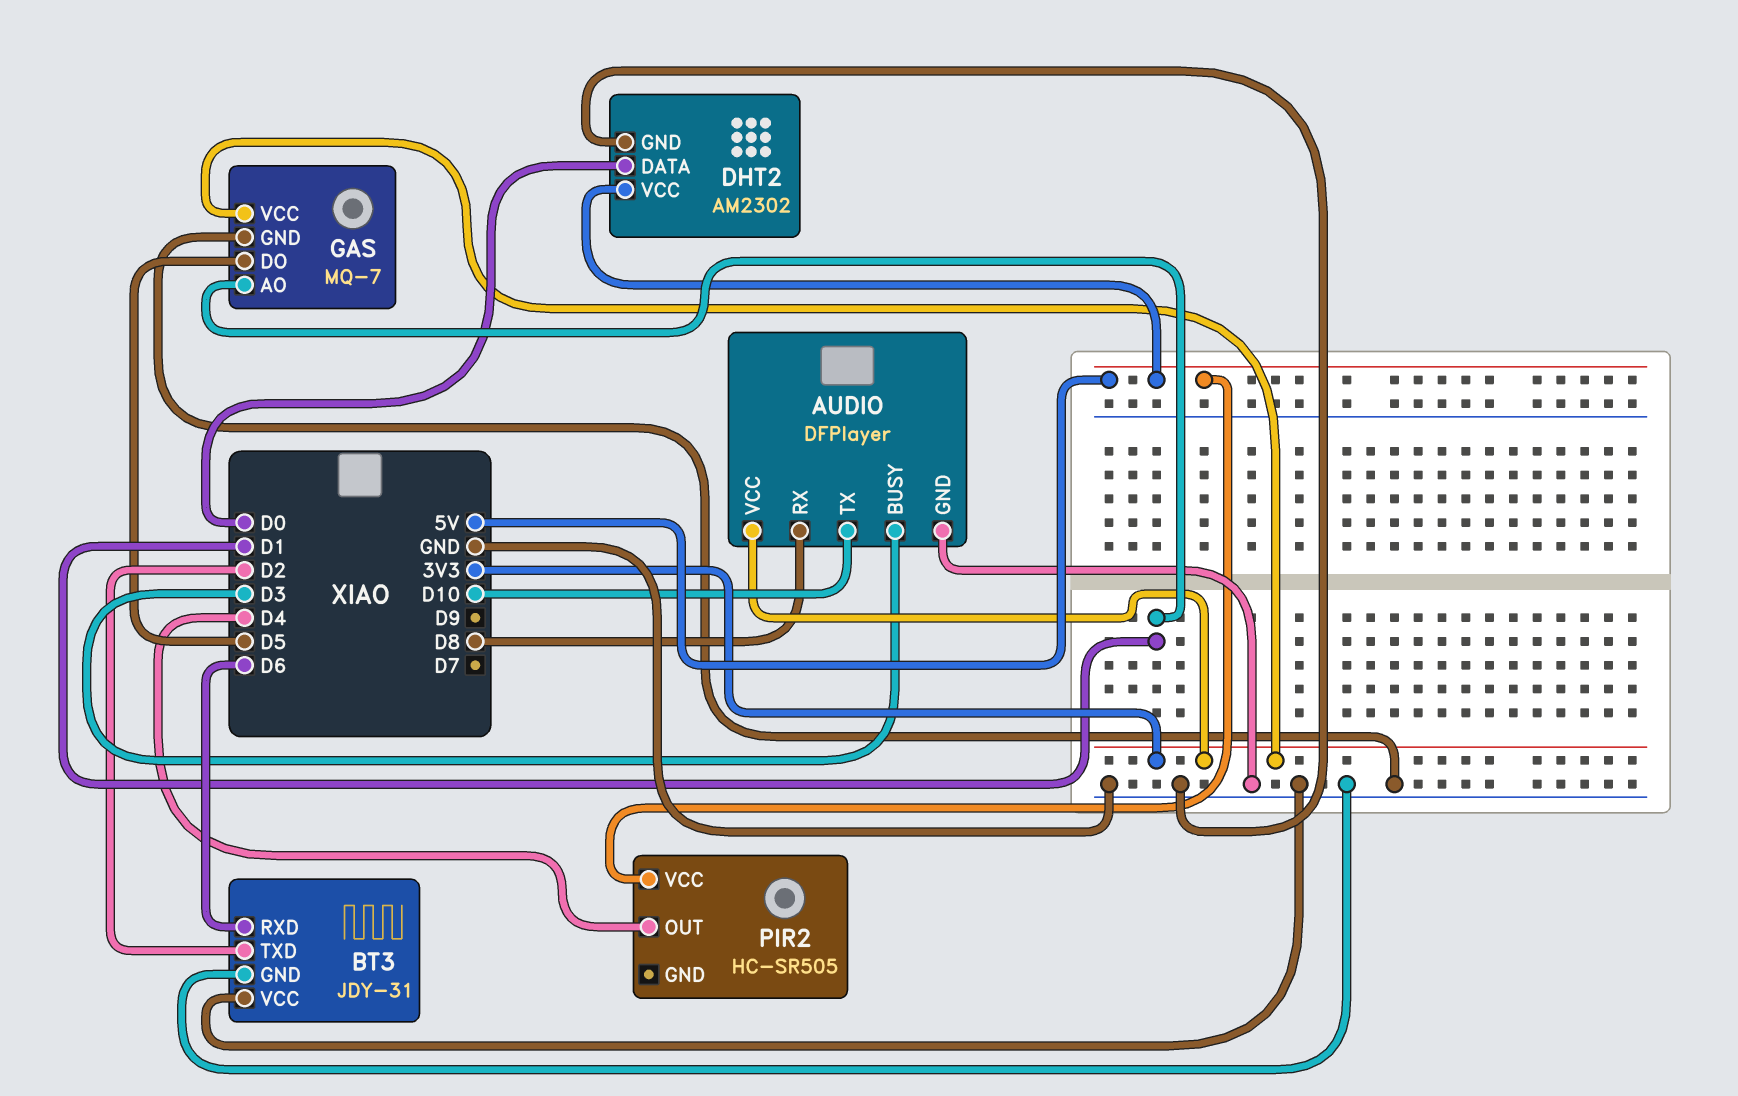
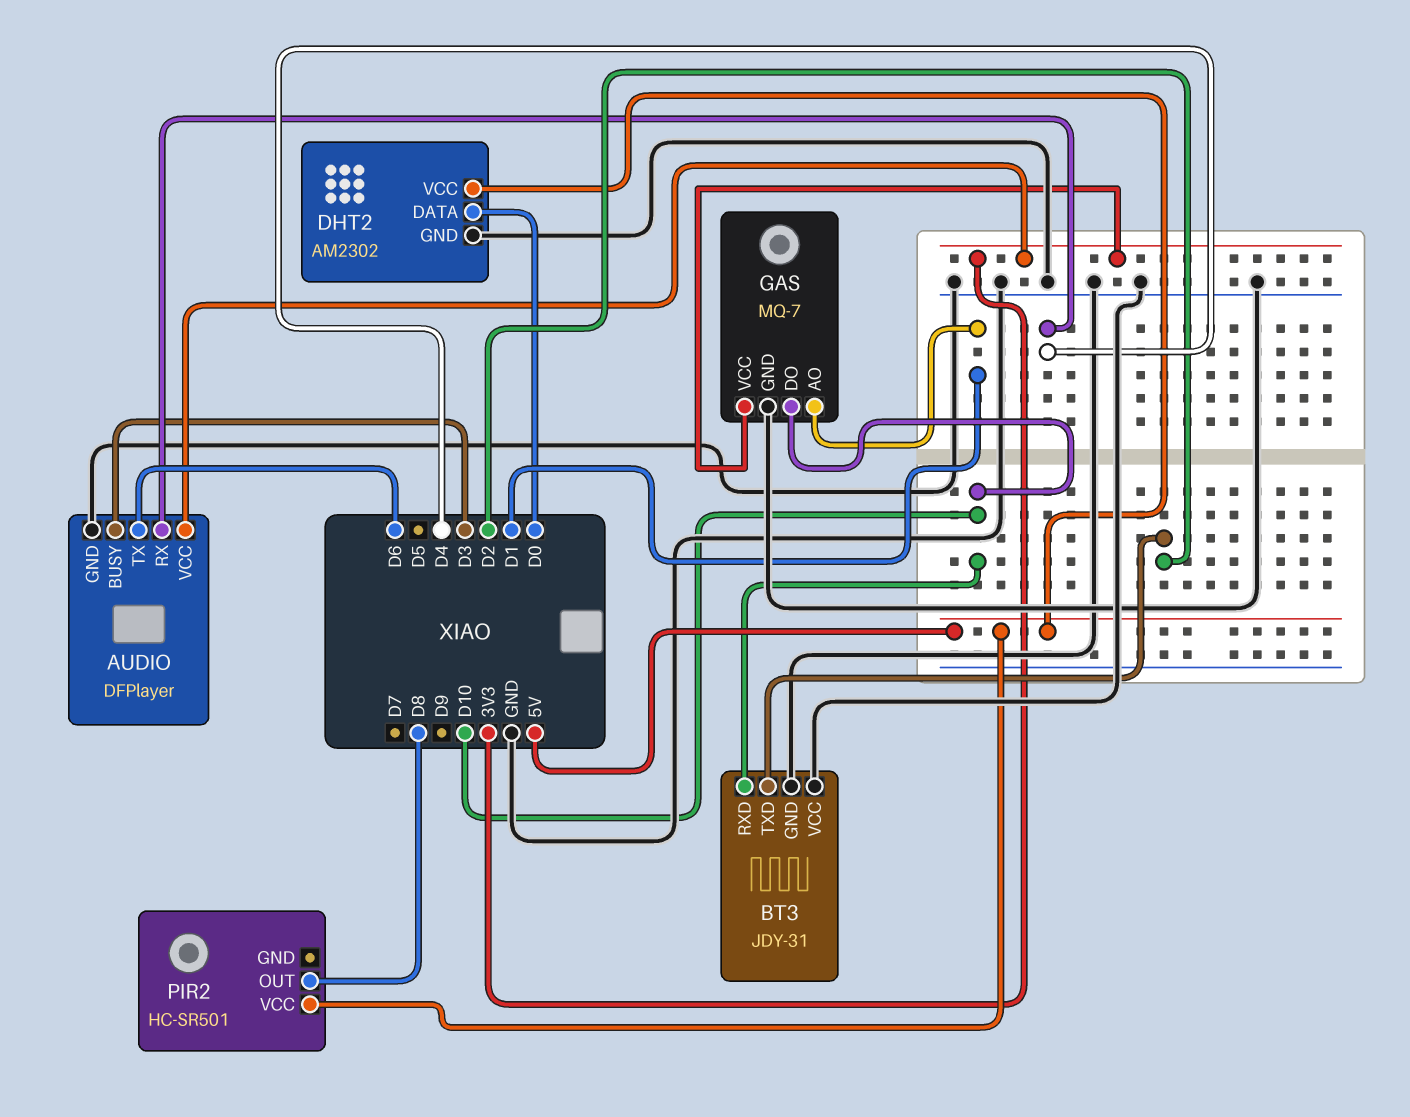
AUDIO pin RX: D8 -> D4
AUDIO pin TX: D10 -> D6
BT3 pin RXD: D6 -> D10
GAS pin DO: D5 -> D10
PIR2: HC-SR505 -> HC-SR501
PIR2 pin OUT: D4 -> D8

